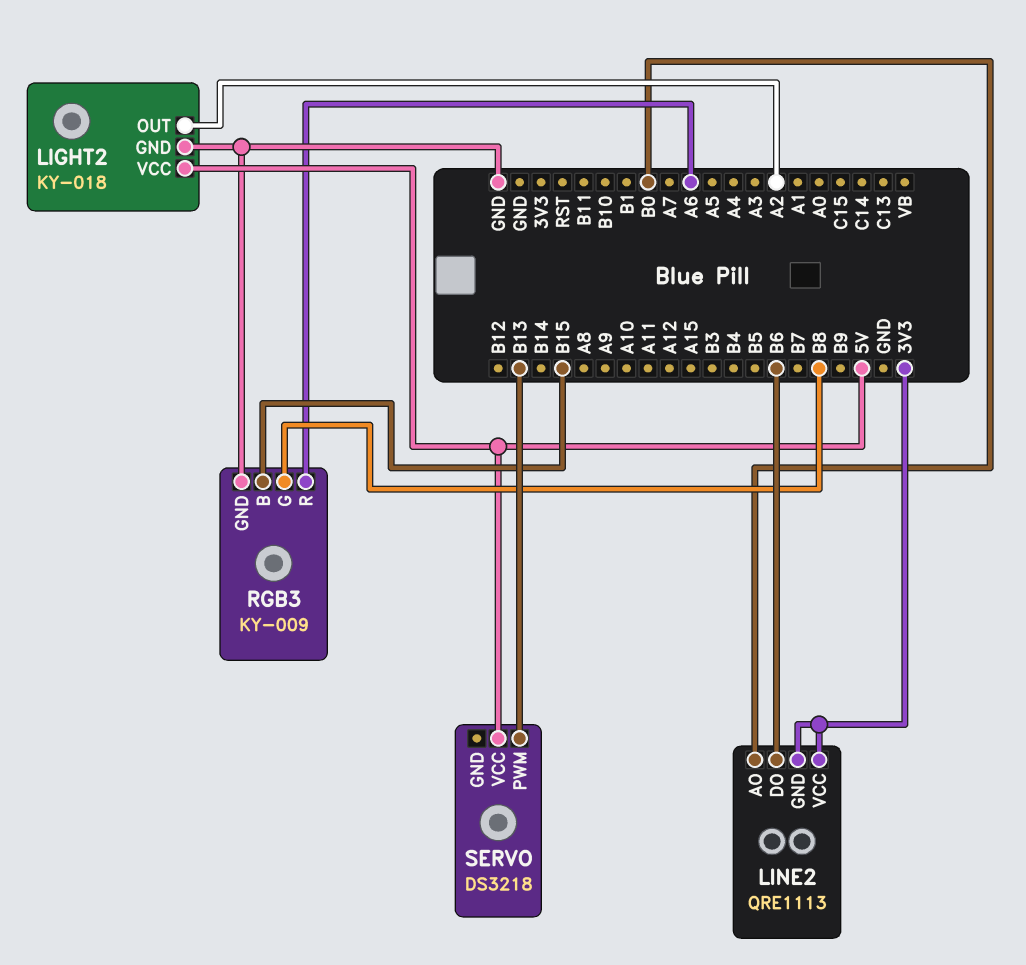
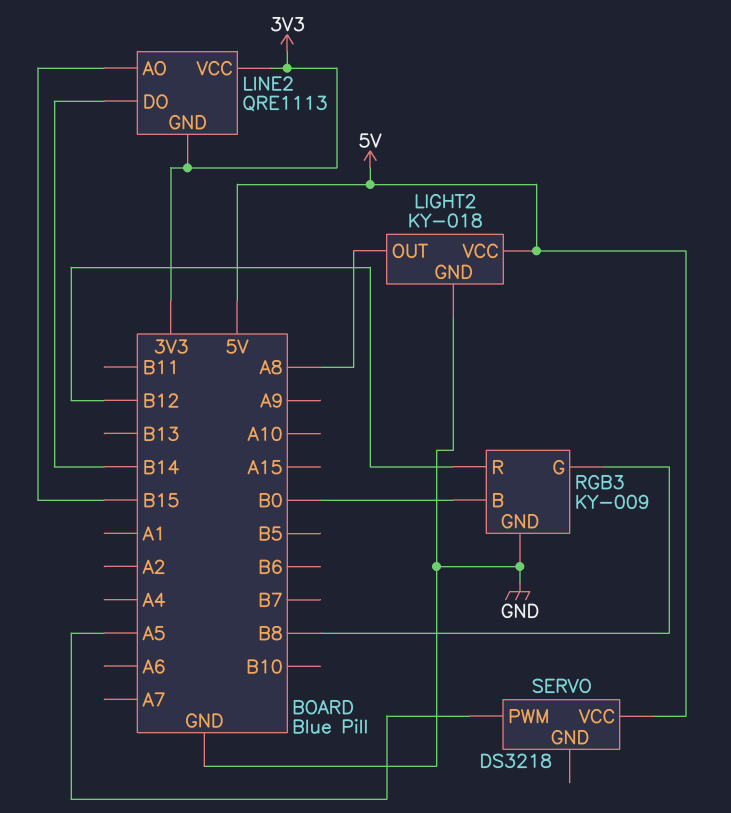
LIGHT2 pin OUT: A2 -> A8
LINE2 pin AO: B0 -> B15
LINE2 pin DO: B6 -> B14
RGB3 pin B: B15 -> B0
RGB3 pin R: A6 -> B12
SERVO pin PWM: B13 -> A5

